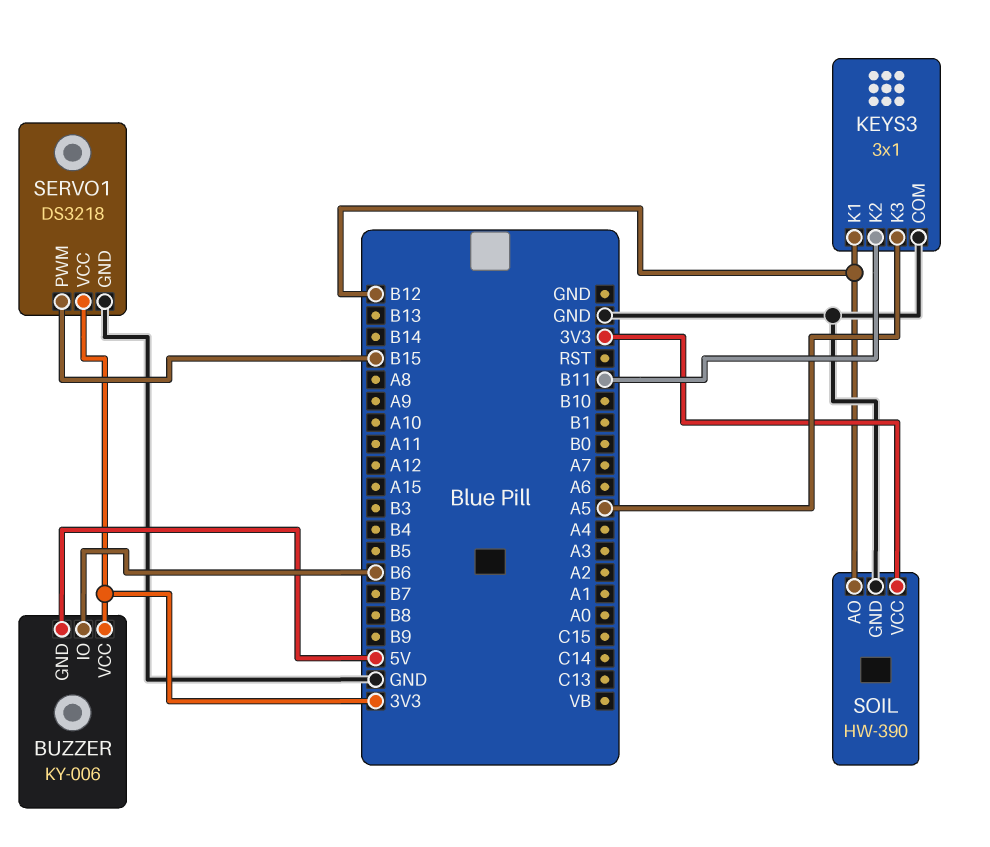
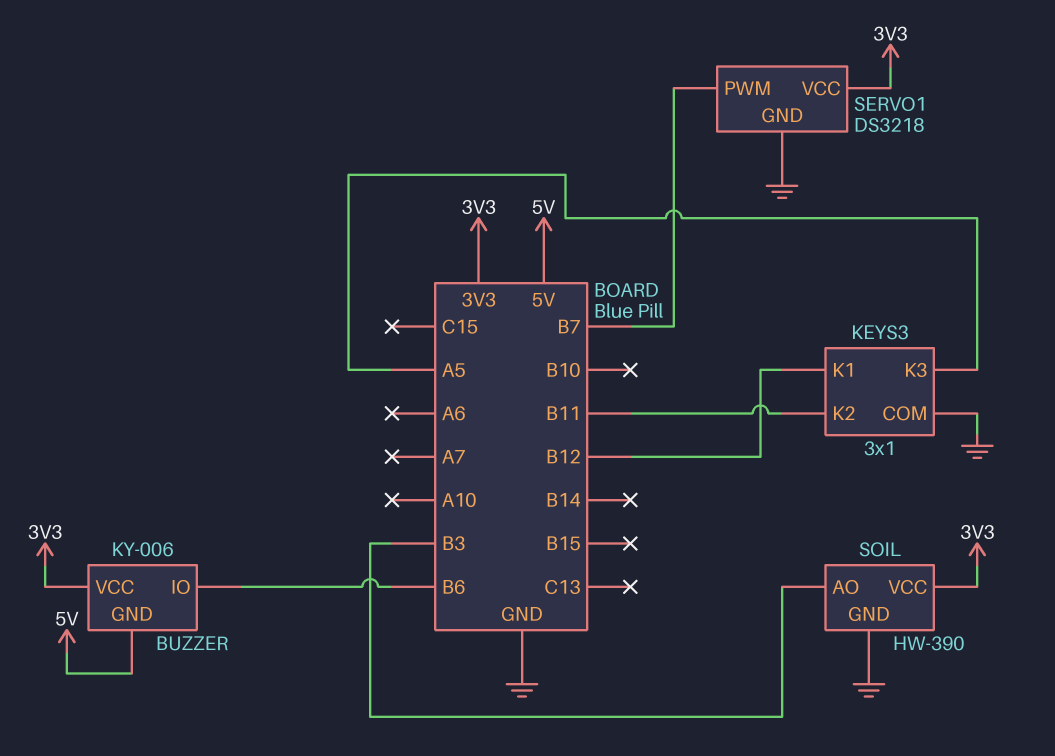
SERVO1 pin PWM: B15 -> B7
SOIL pin AO: B12 -> B3

